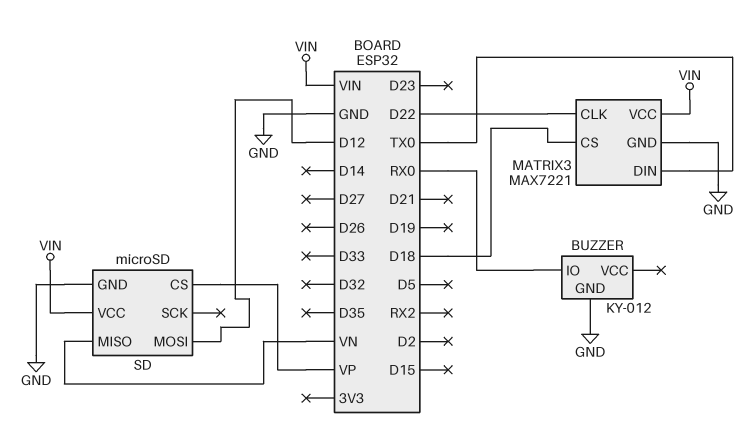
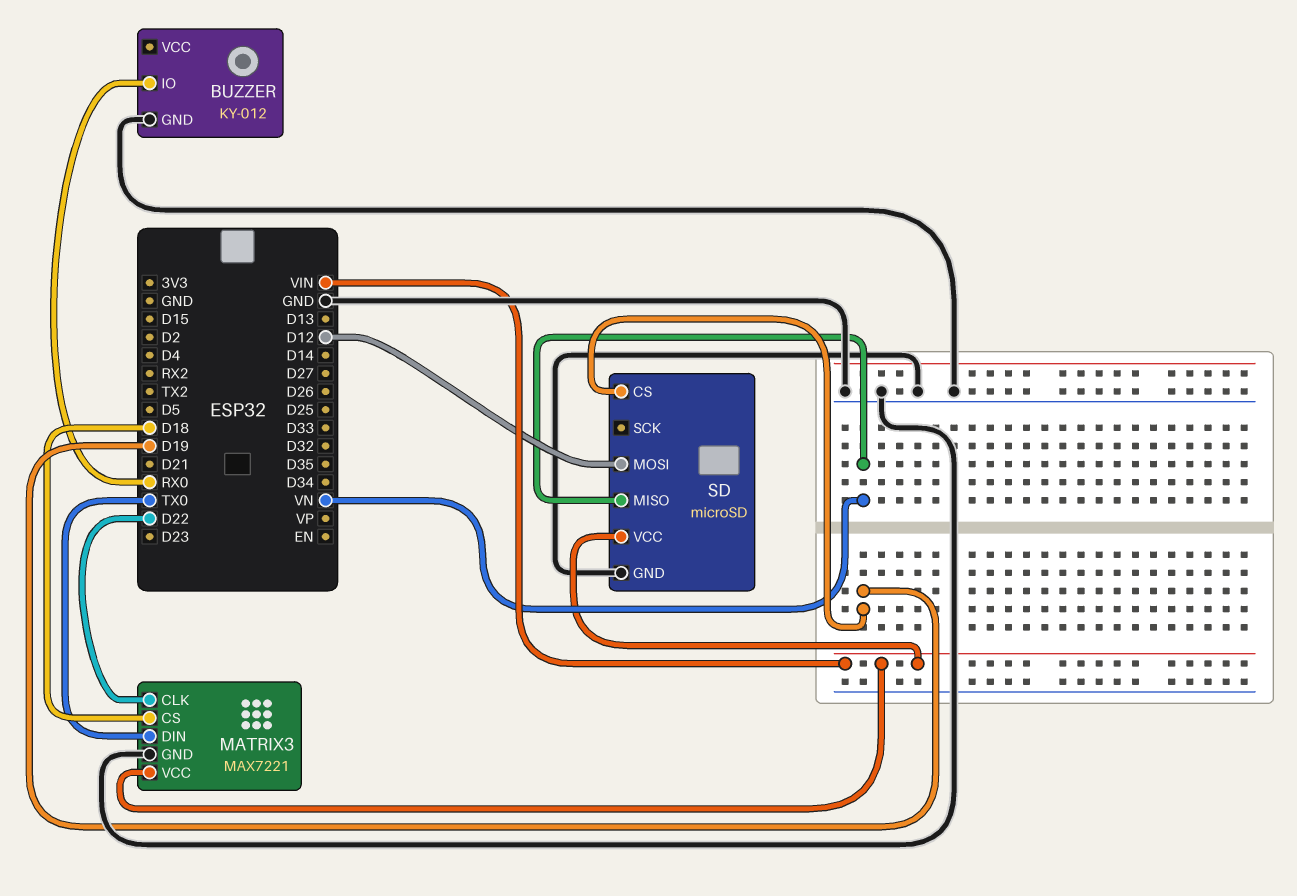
SD pin CS: VP -> D19

